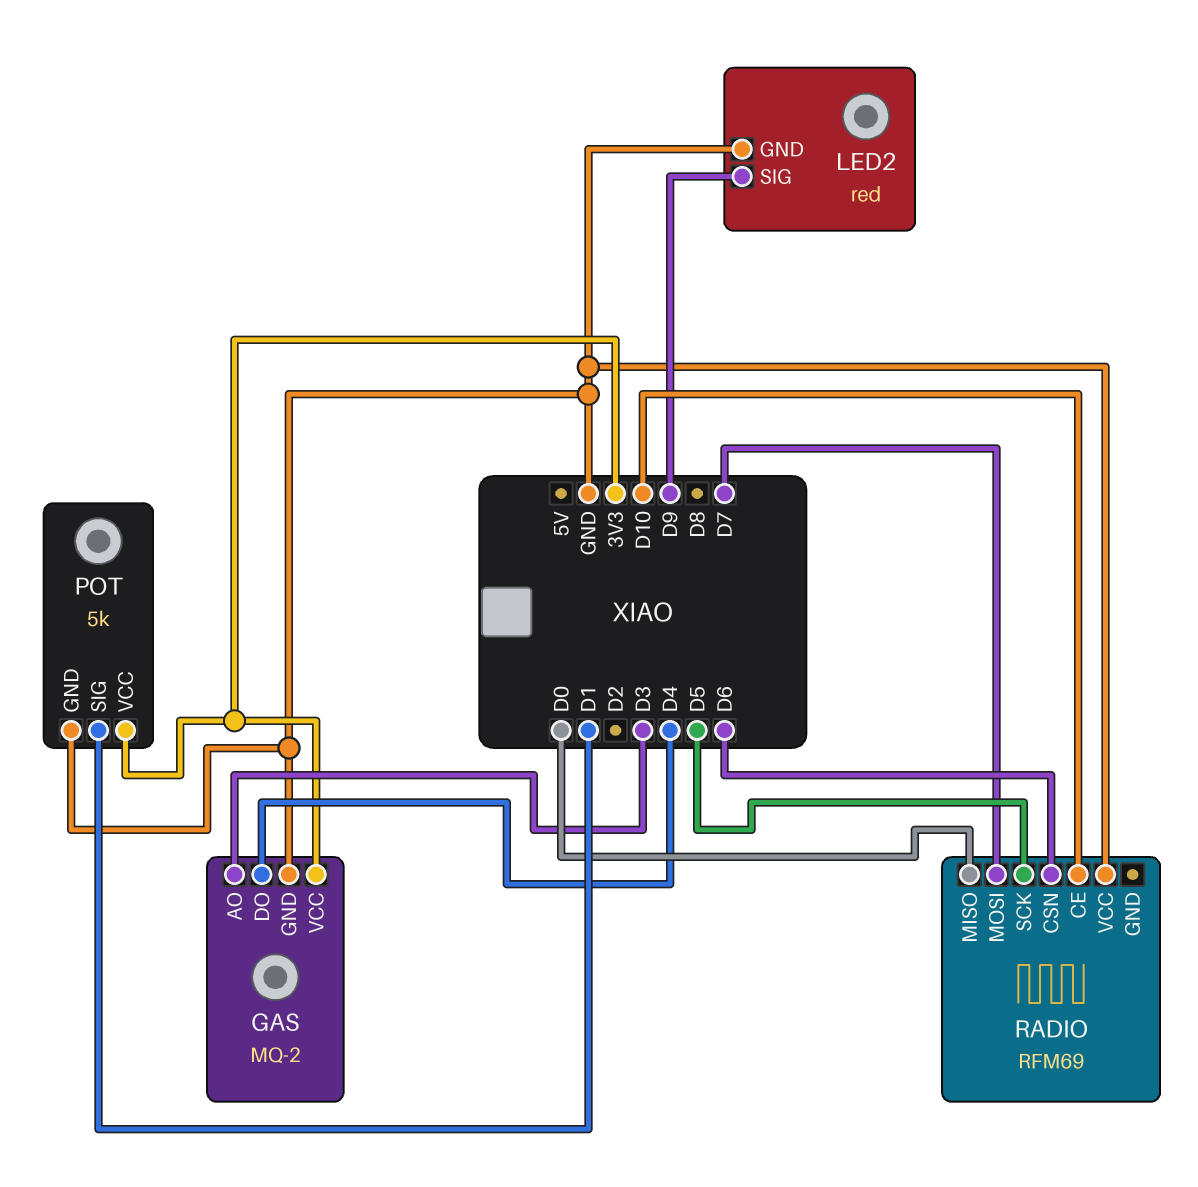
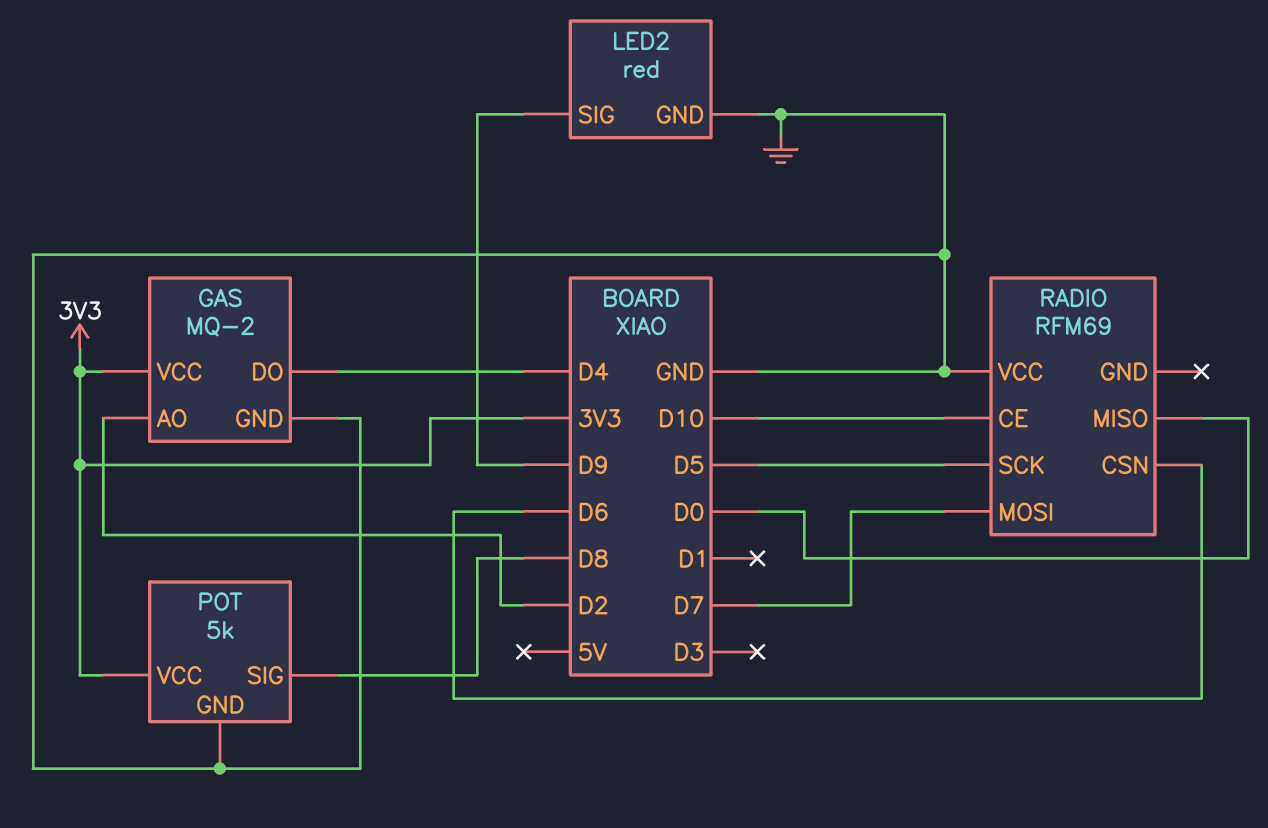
GAS pin AO: D3 -> D2
POT pin SIG: D1 -> D8

